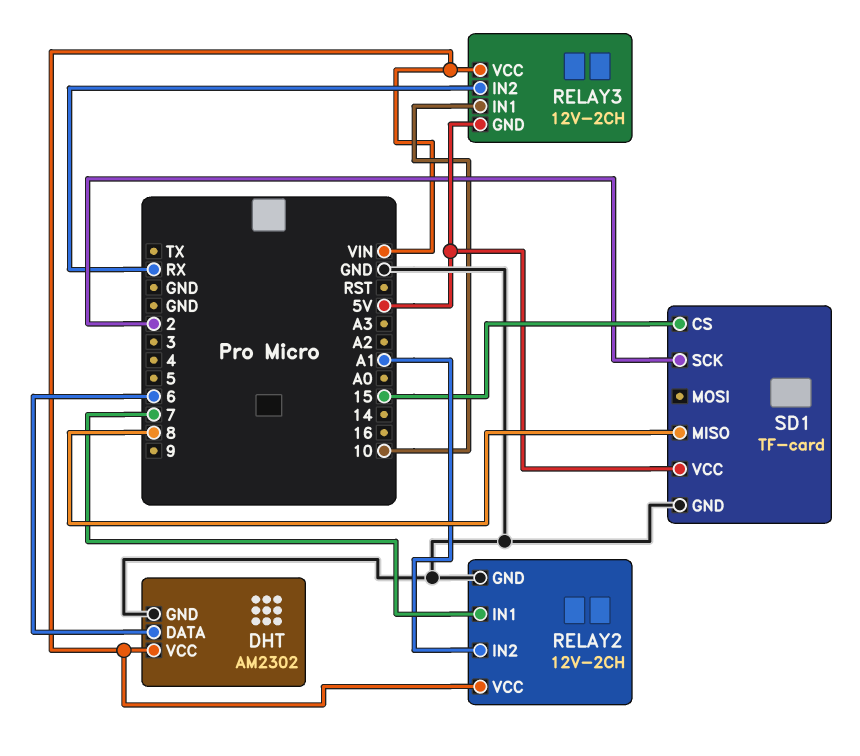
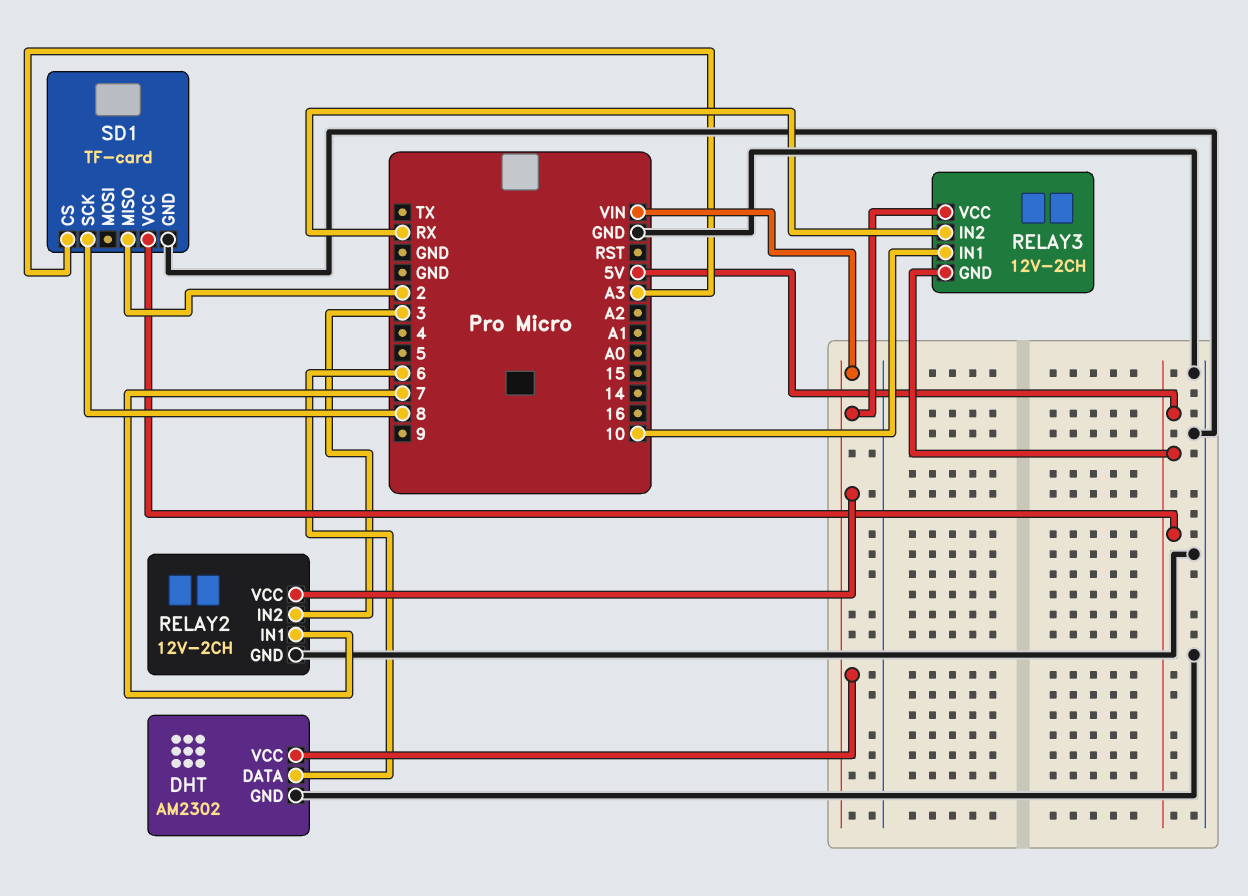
RELAY2 pin IN2: A1 -> 3
SD1 pin CS: 15 -> A3
SD1 pin MISO: 8 -> 2
SD1 pin SCK: 2 -> 8

